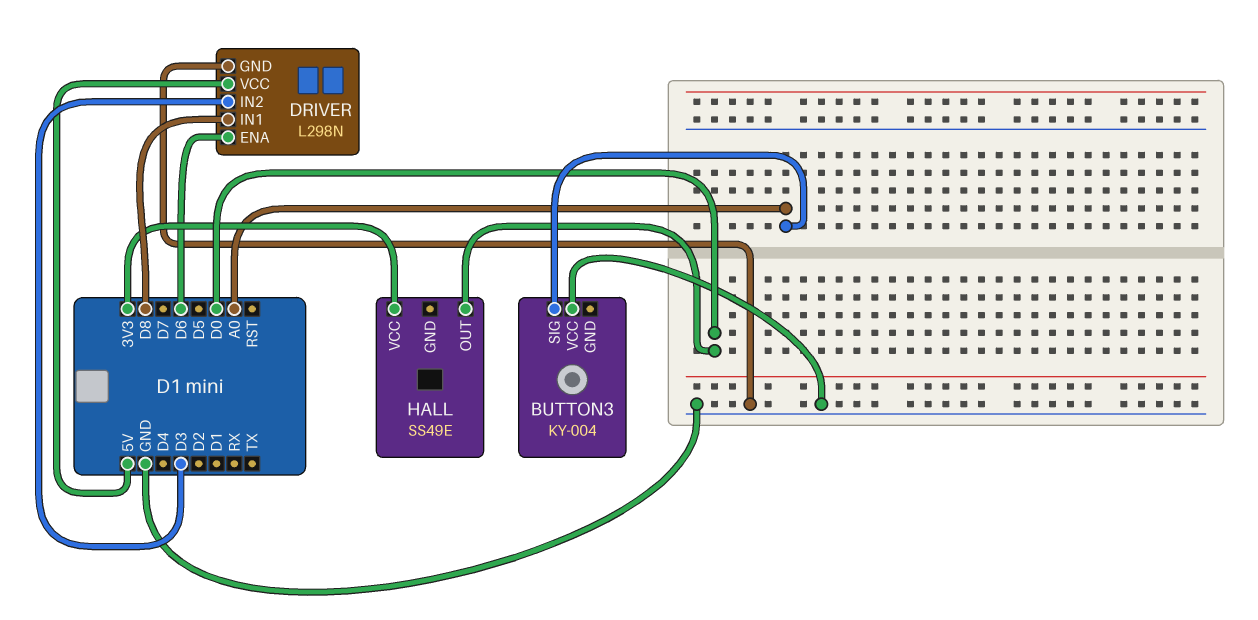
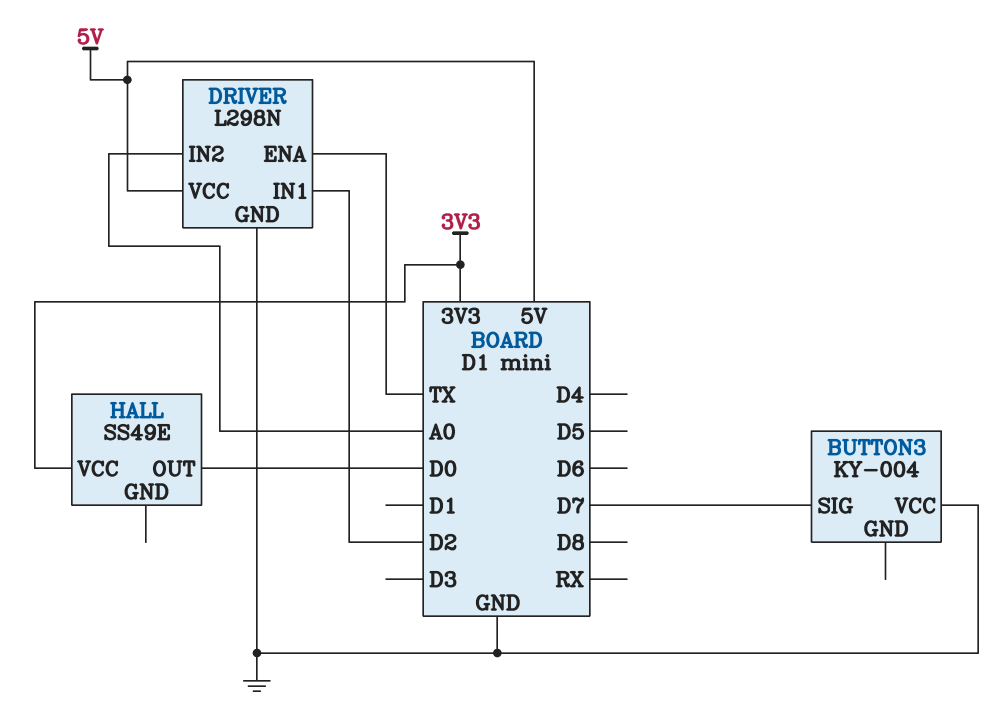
BUTTON3 pin SIG: A0 -> D7
DRIVER pin ENA: D6 -> TX
DRIVER pin IN1: D8 -> D2
DRIVER pin IN2: D3 -> A0

